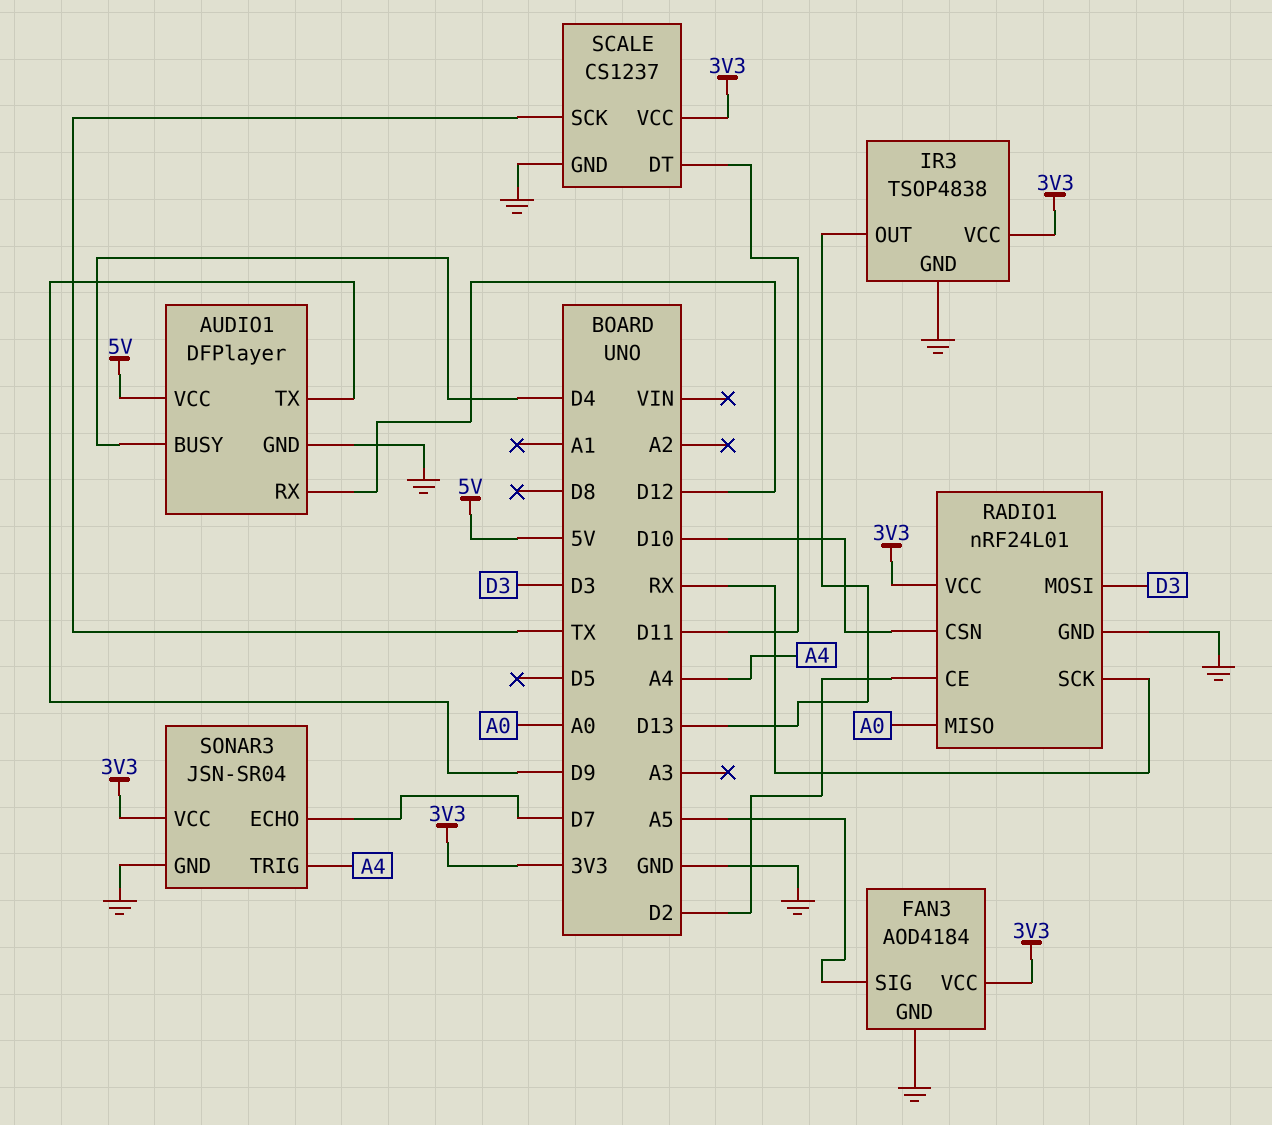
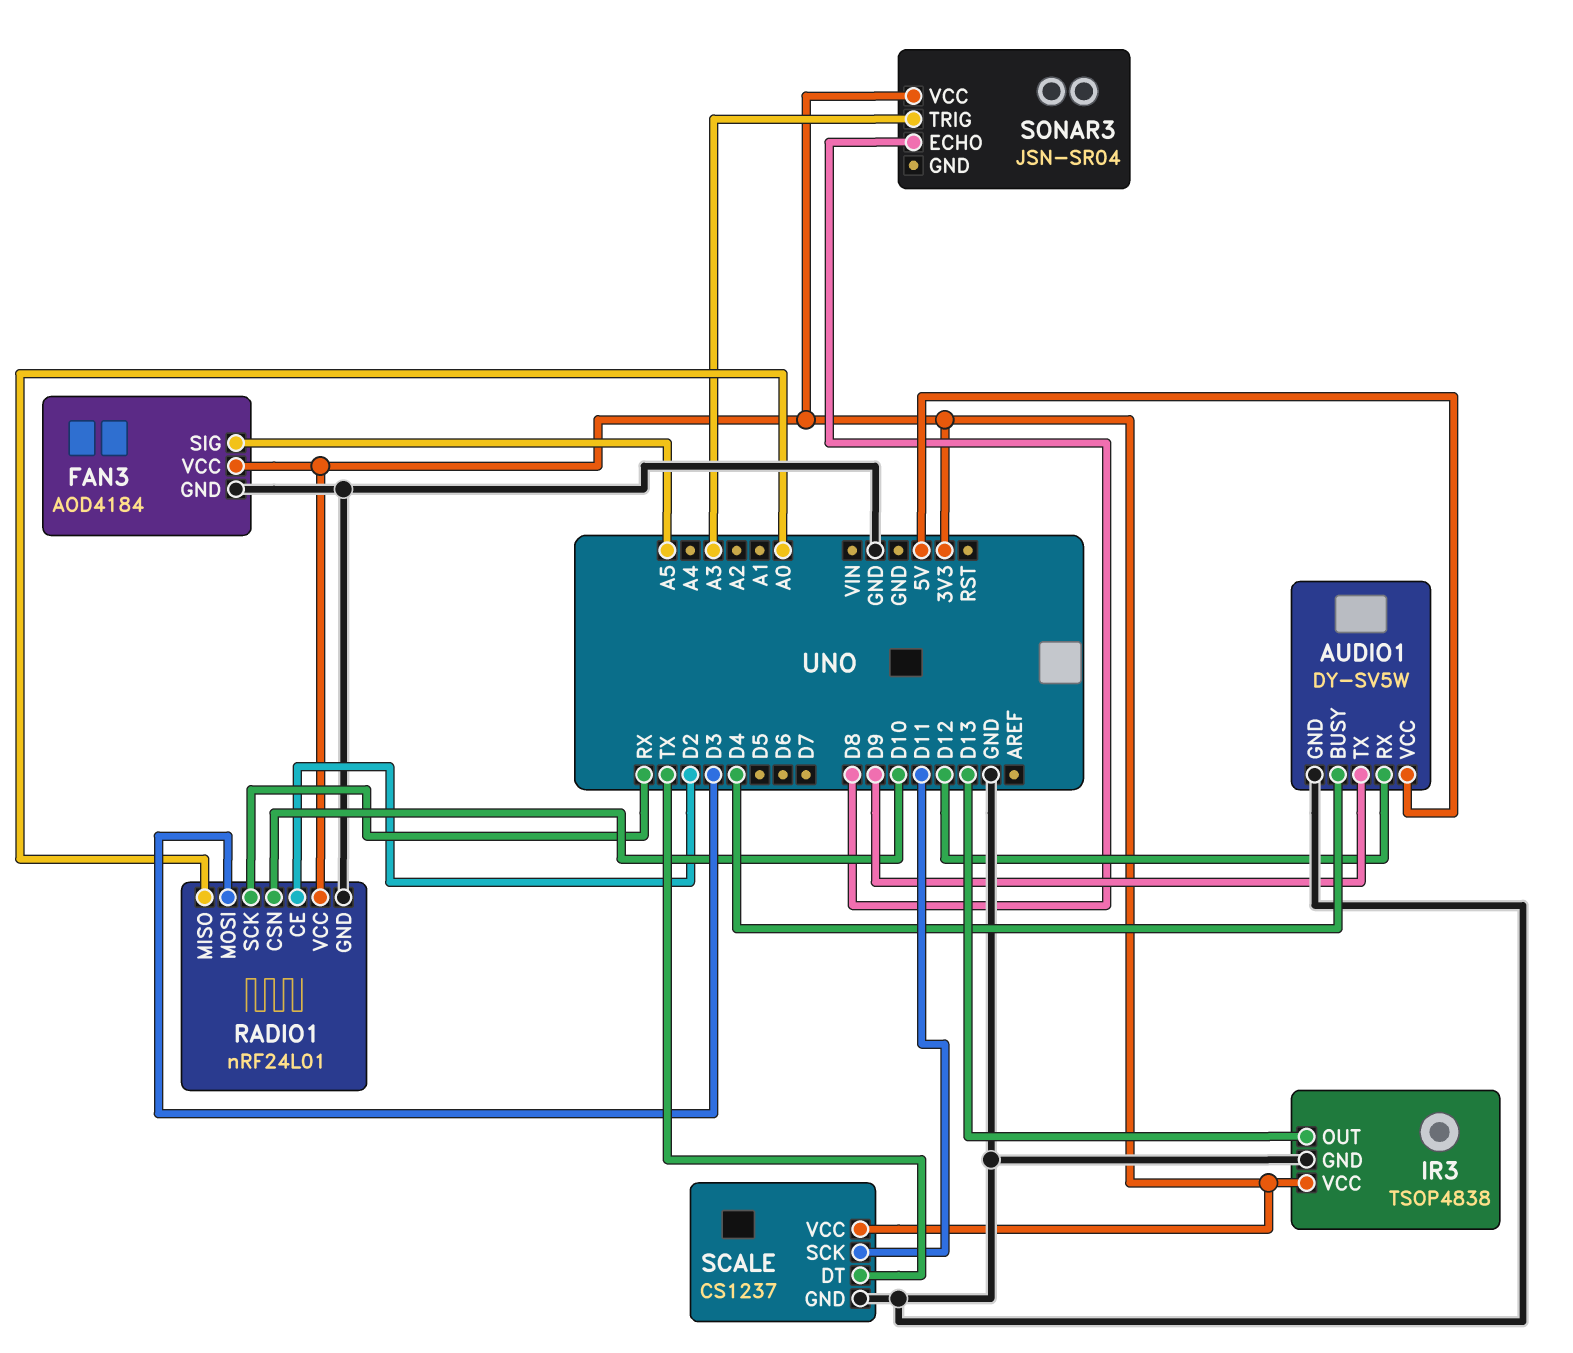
AUDIO1: DFPlayer -> DY-SV5W
SCALE pin DT: D11 -> TX
SCALE pin SCK: TX -> D11
SONAR3 pin ECHO: D7 -> D8
SONAR3 pin GND: GND -> none
SONAR3 pin TRIG: A4 -> A3

